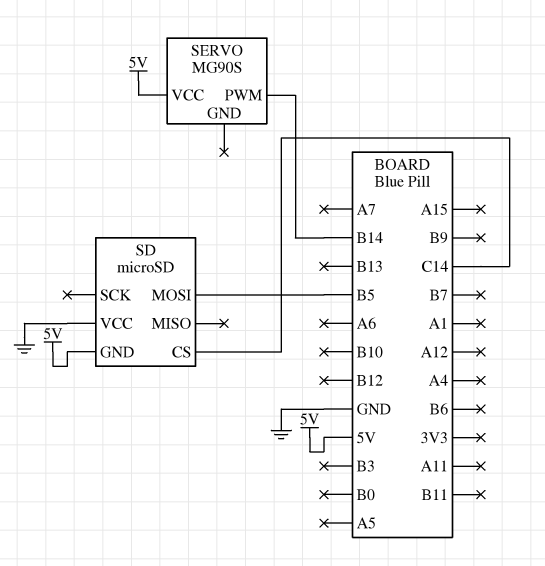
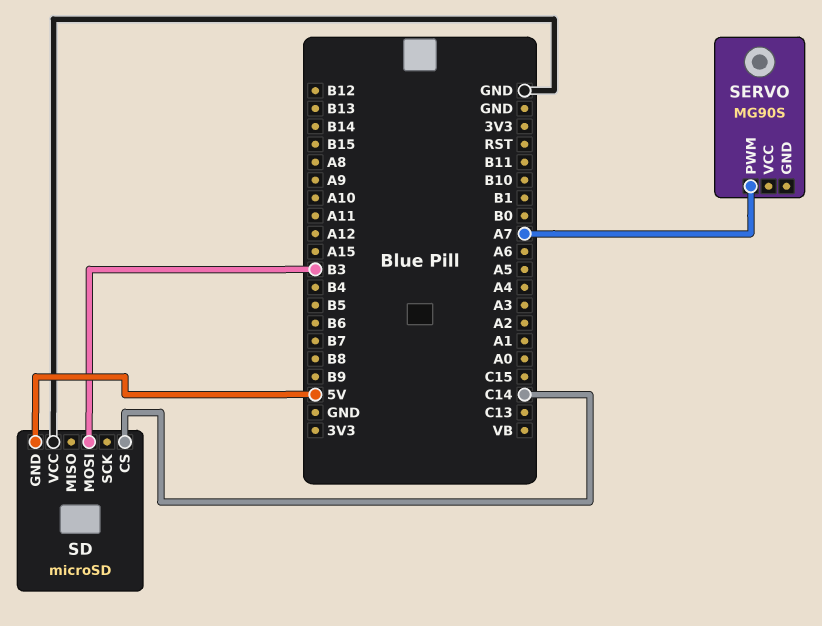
SD pin MOSI: B5 -> B3
SERVO pin PWM: B14 -> A7
SERVO pin VCC: 5V -> none

